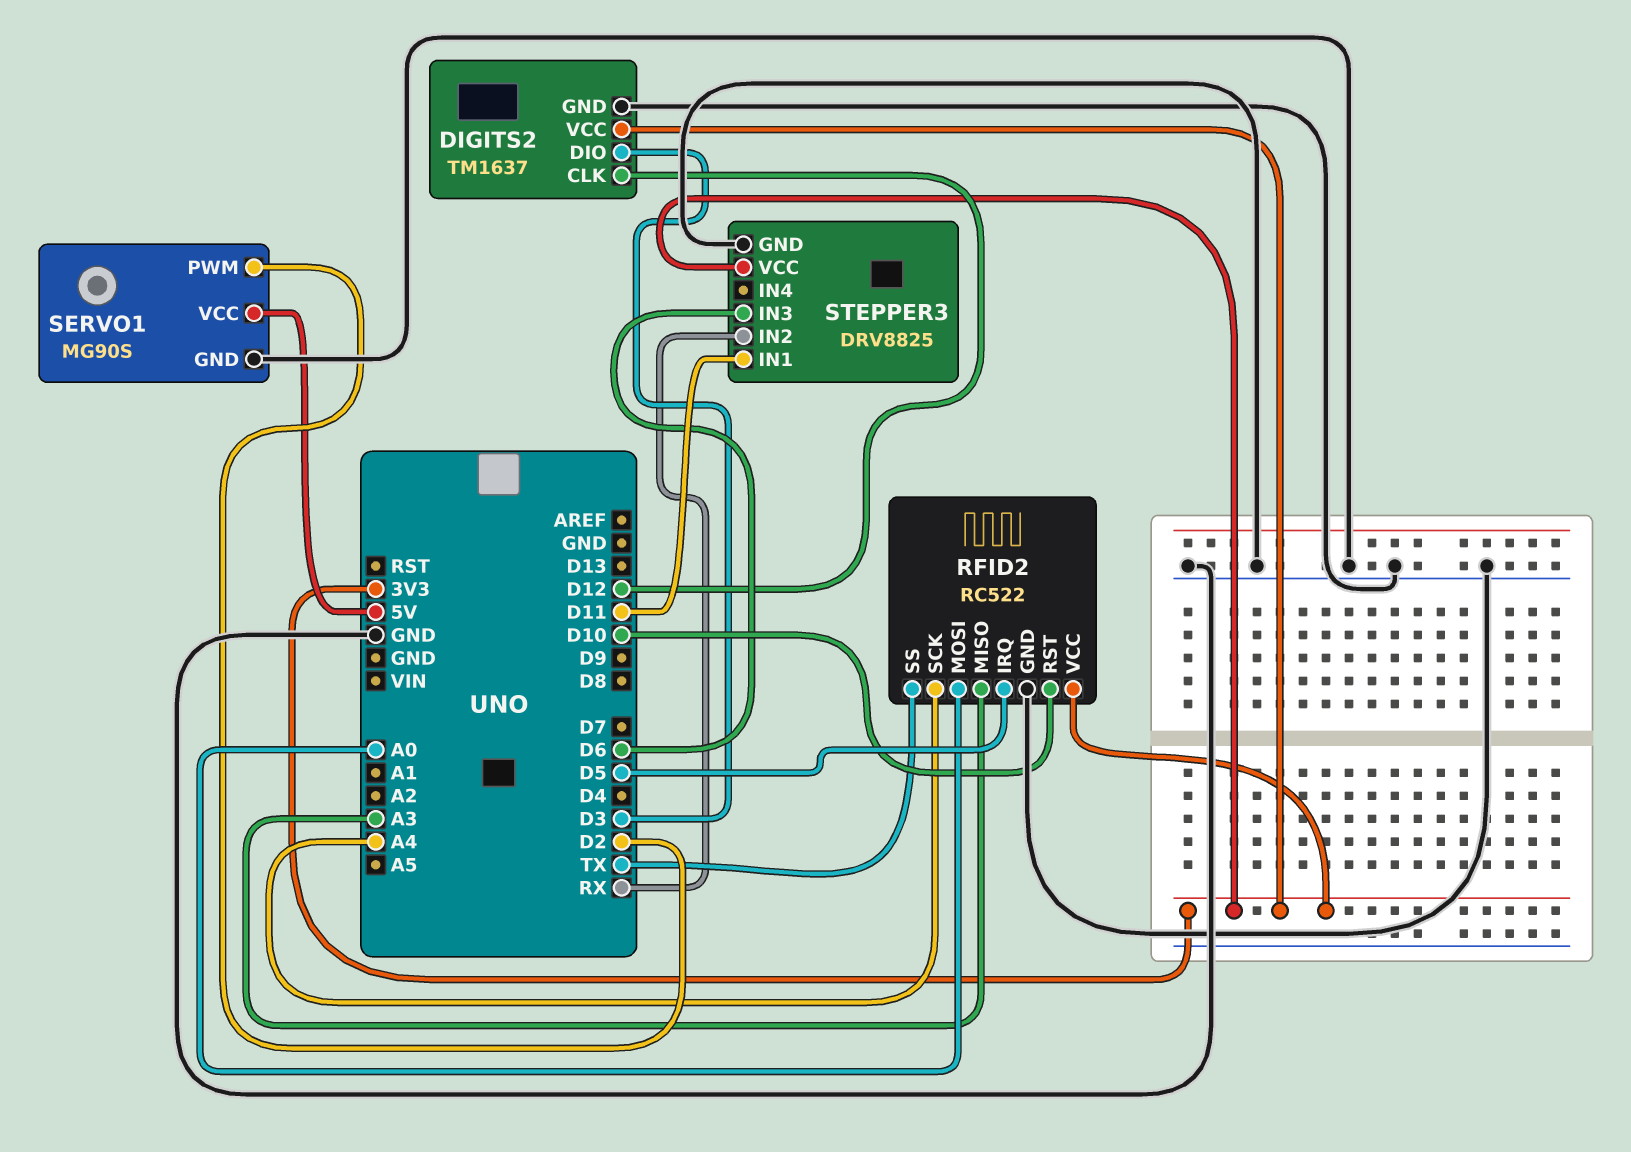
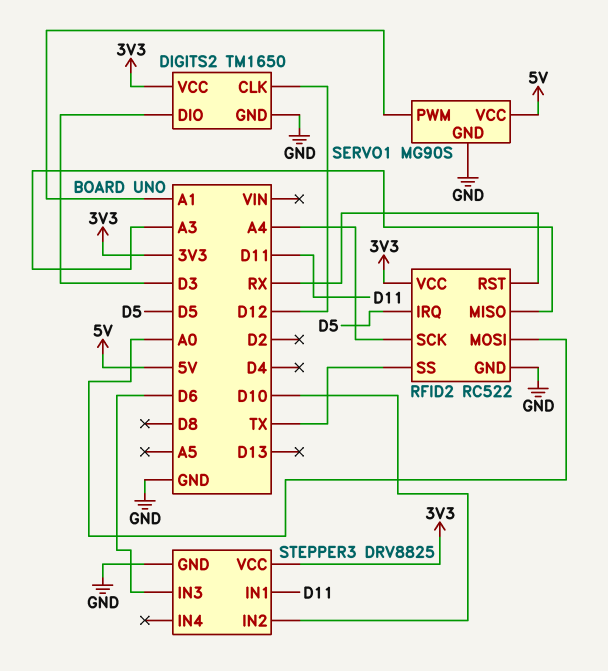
DIGITS2: TM1637 -> TM1650
RFID2 pin RST: D10 -> RX
SERVO1 pin PWM: D2 -> A1
STEPPER3 pin IN2: RX -> D10

